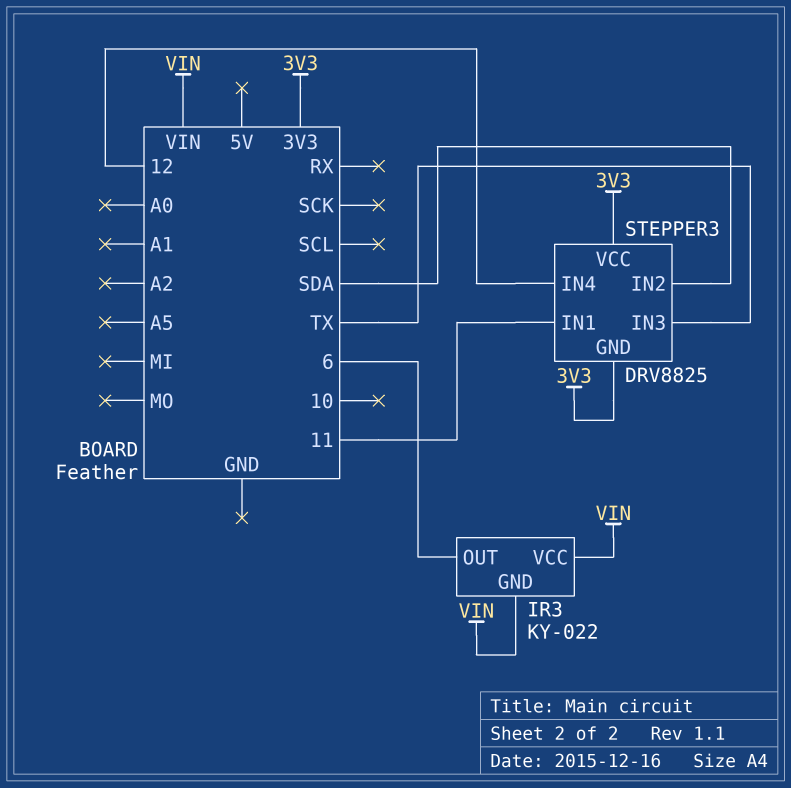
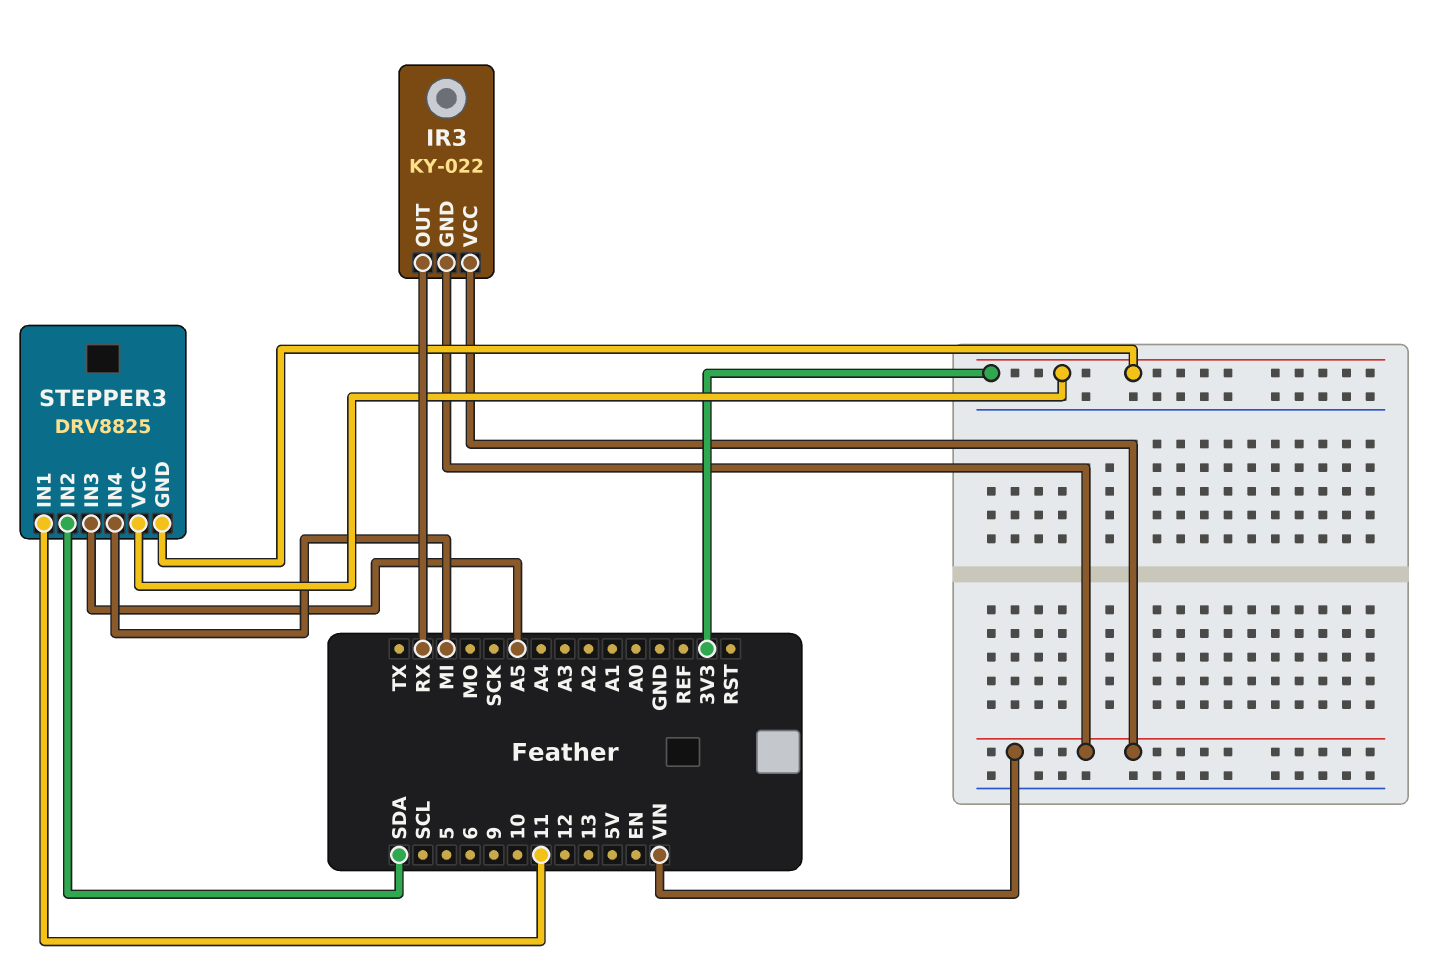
IR3 pin OUT: 6 -> RX
STEPPER3 pin IN3: TX -> A5
STEPPER3 pin IN4: 12 -> MI

